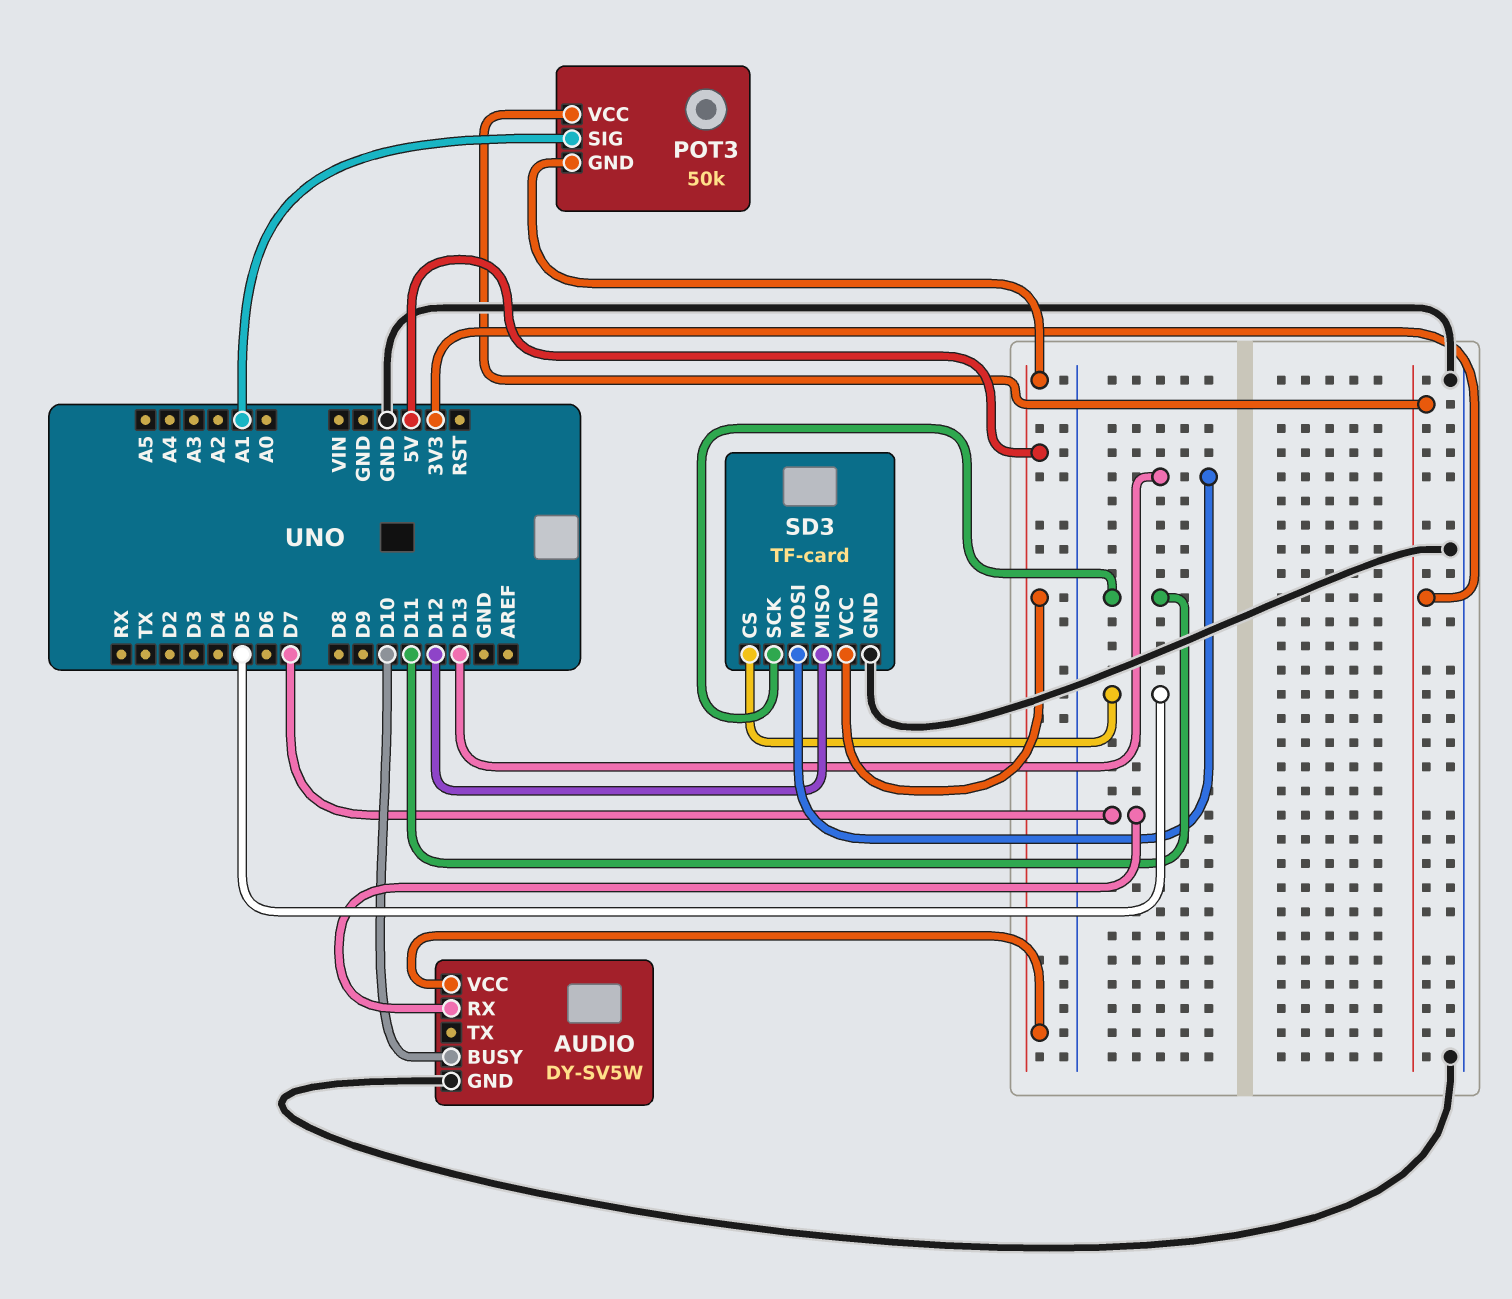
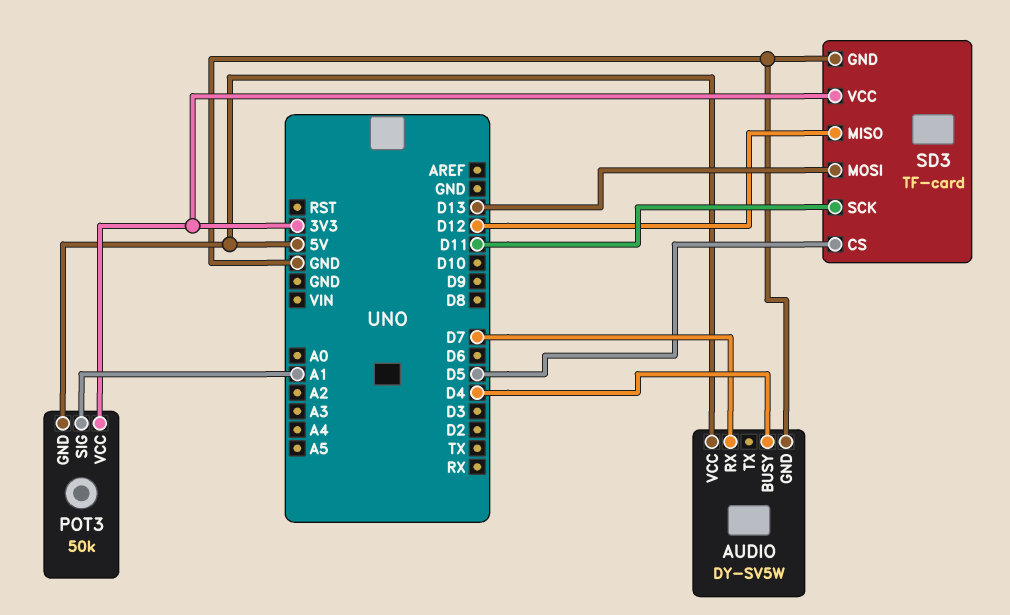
AUDIO pin BUSY: D10 -> D4
SD3 pin VCC: 5V -> 3V3

